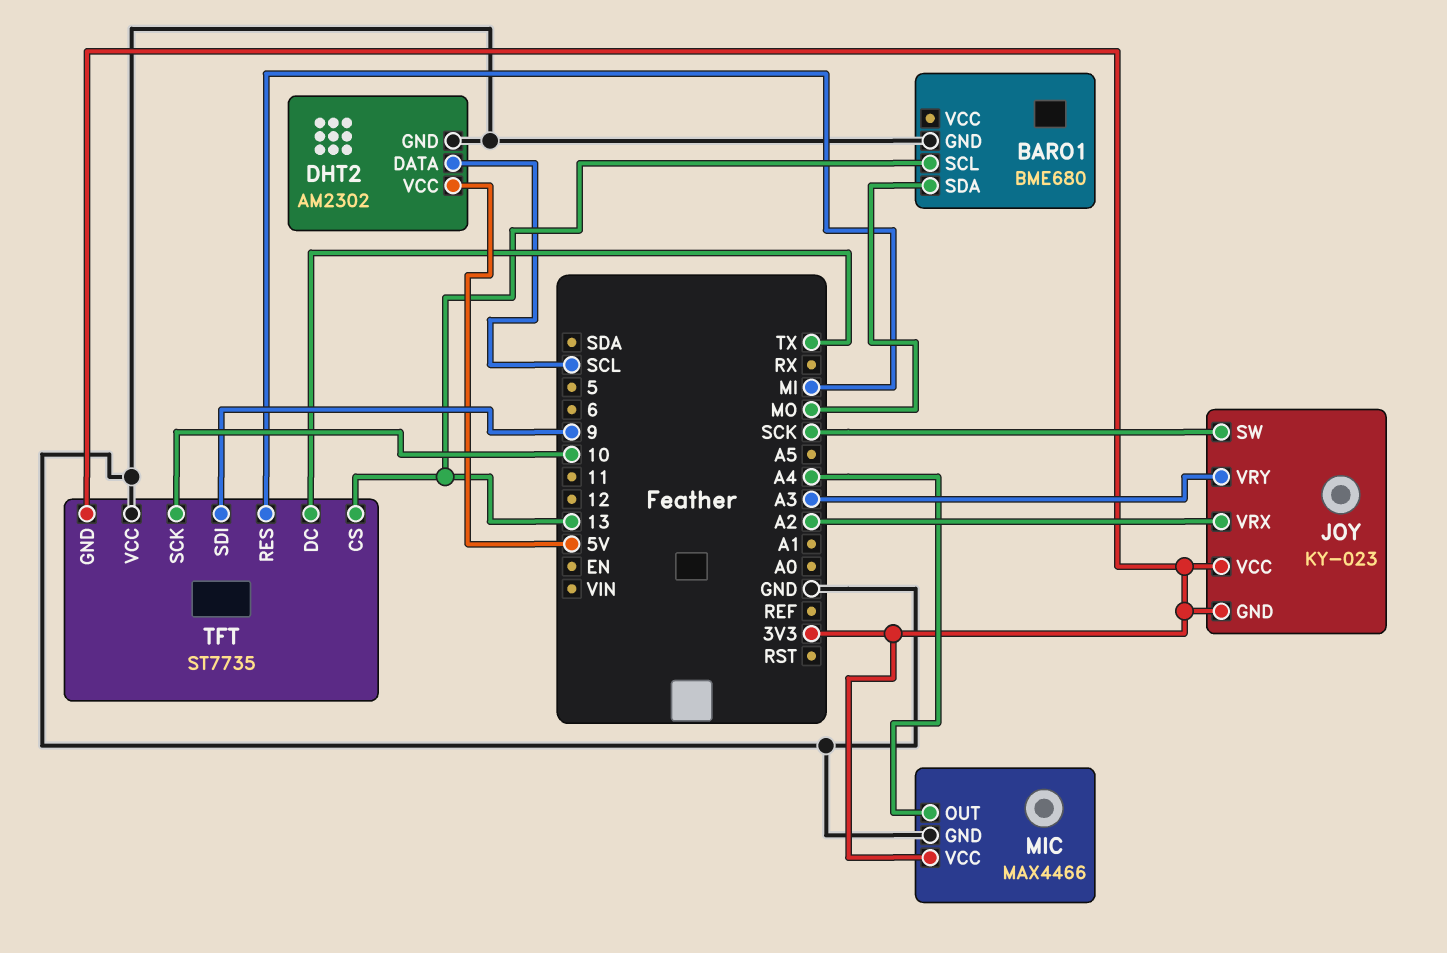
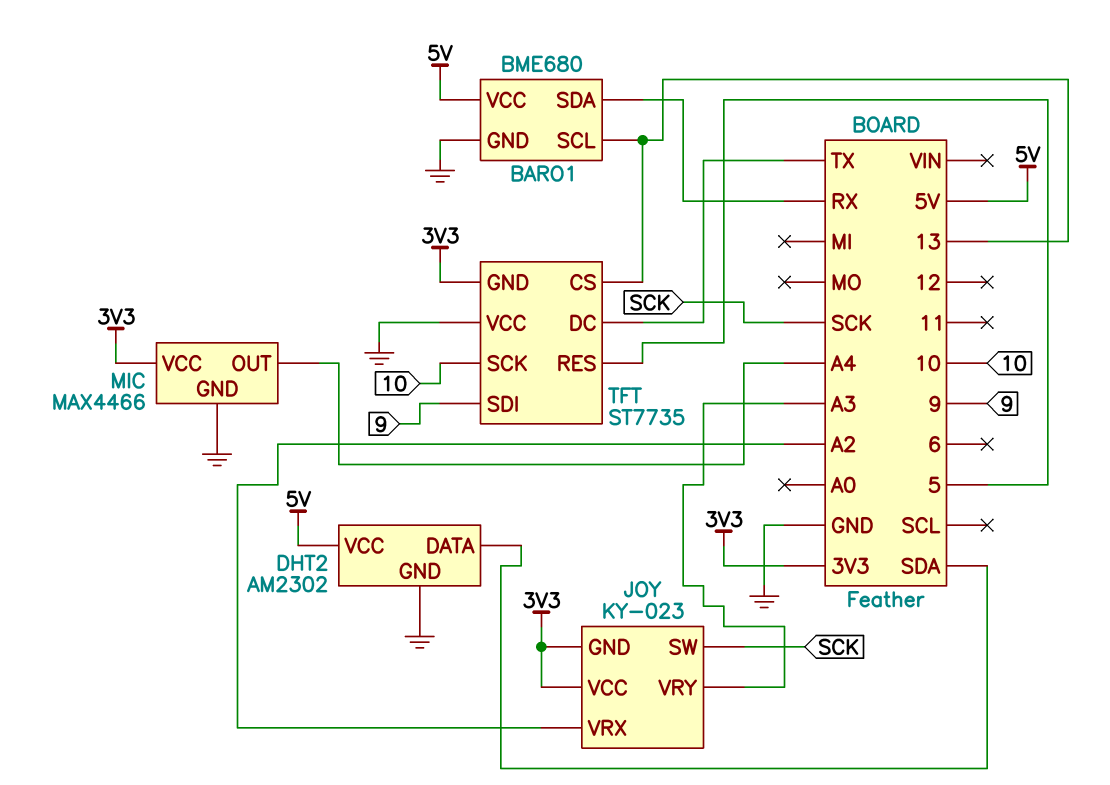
BARO1 pin SDA: MO -> RX
BARO1 pin VCC: none -> 5V
DHT2 pin DATA: SCL -> SDA
TFT pin RES: MI -> 5

